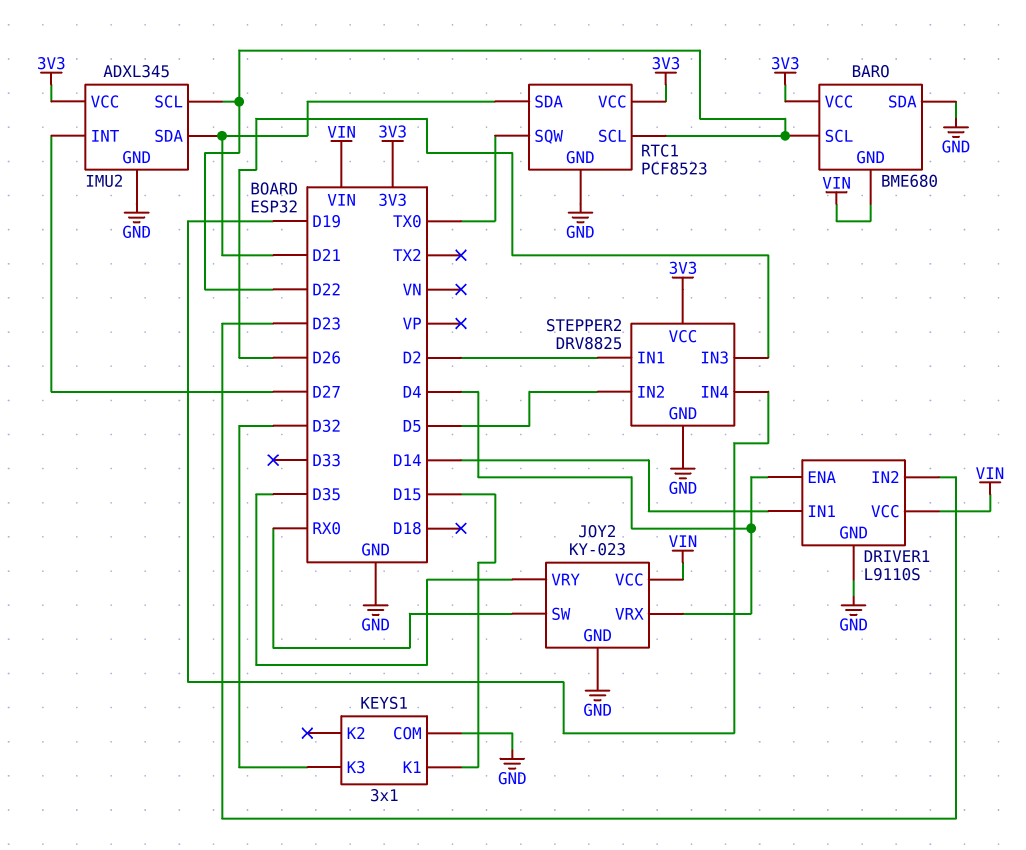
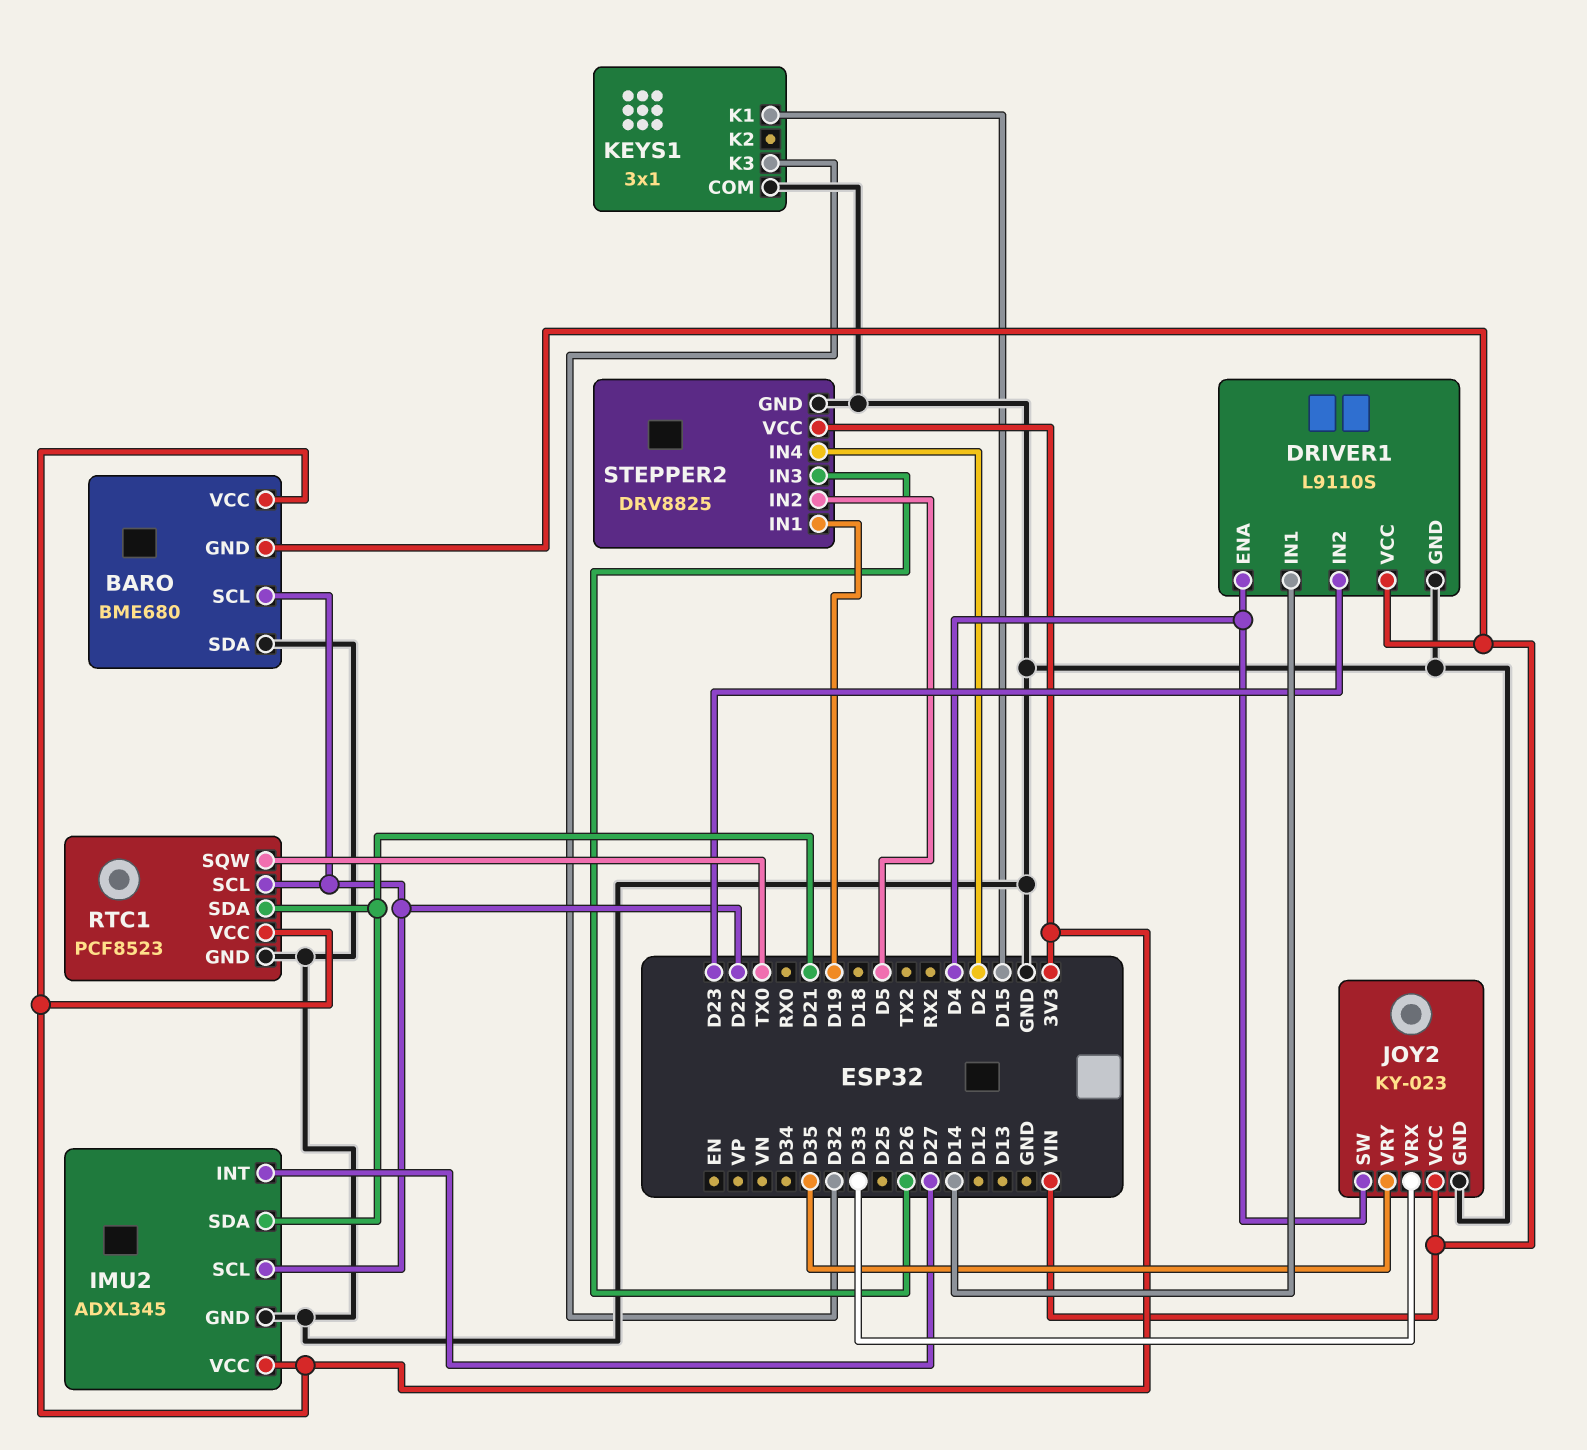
JOY2 pin SW: RX0 -> D4
JOY2 pin VRX: D4 -> D33
STEPPER2 pin IN1: D2 -> D19
STEPPER2 pin IN4: D19 -> D2

